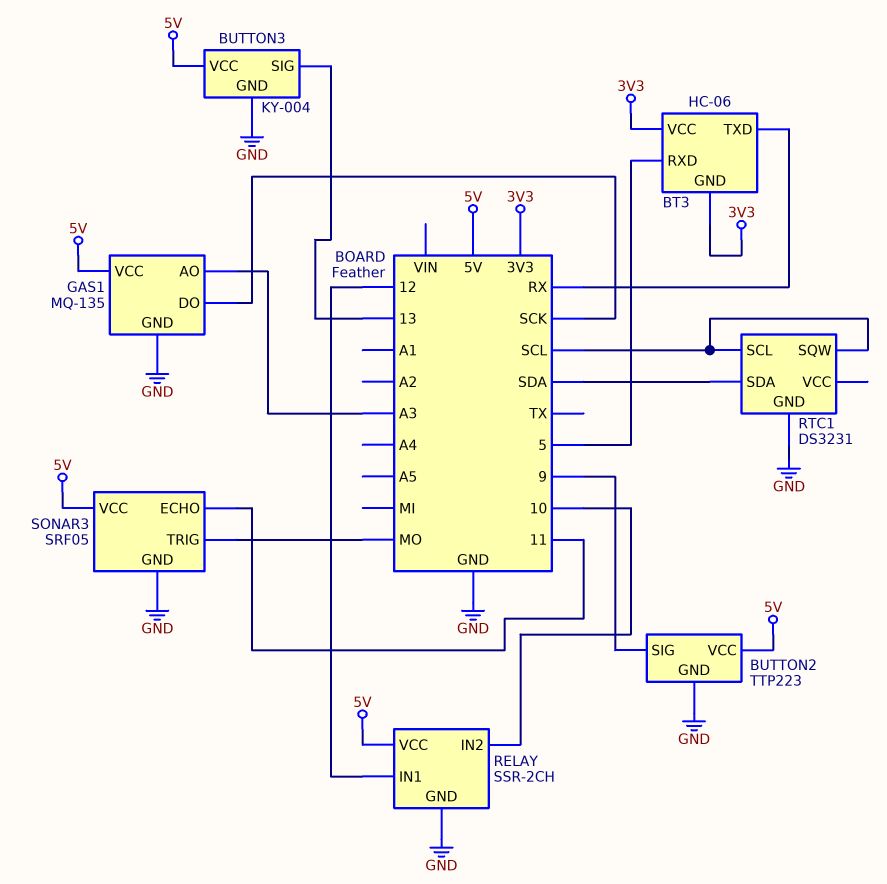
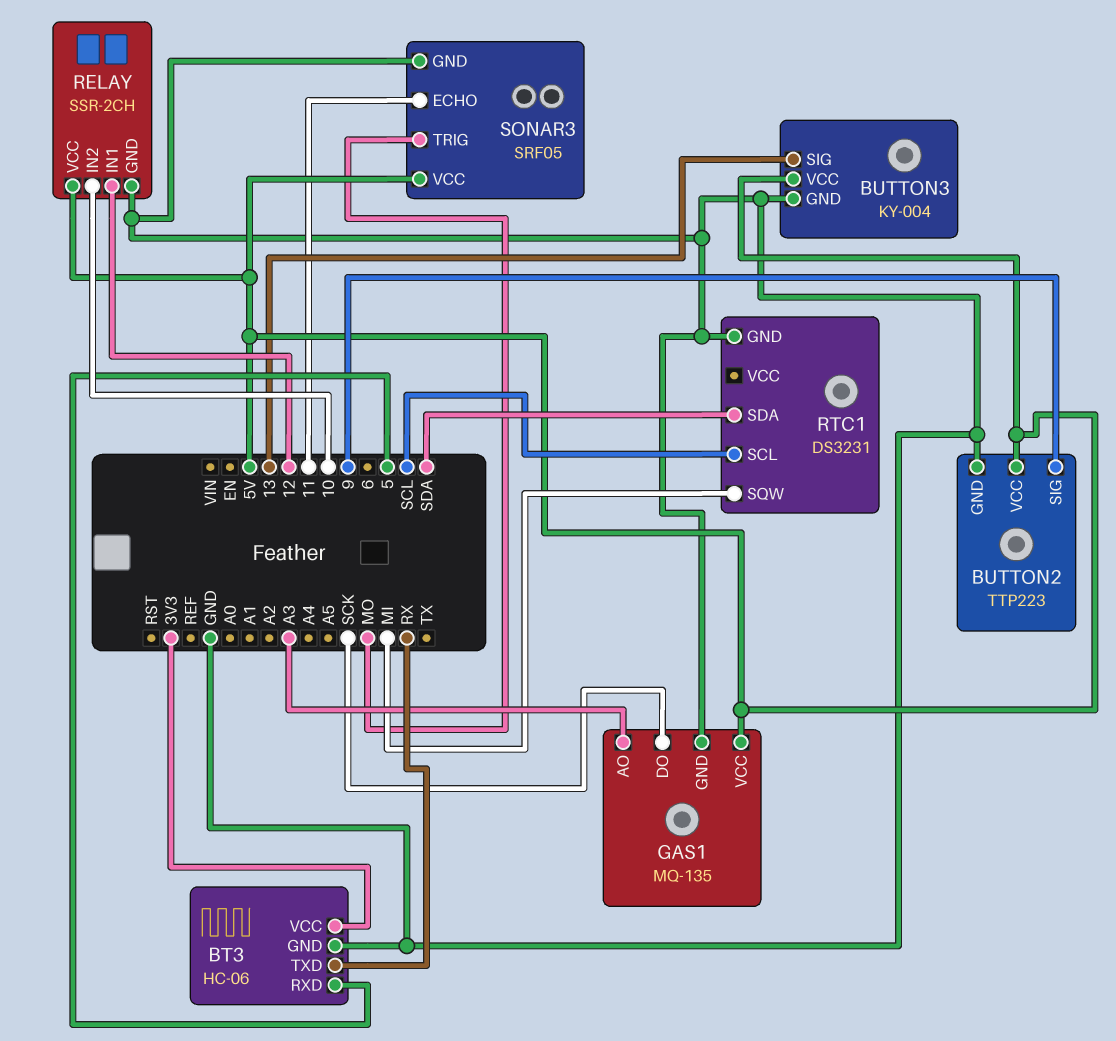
BT3 pin GND: 3V3 -> GND
RTC1 pin SQW: SCL -> MI

